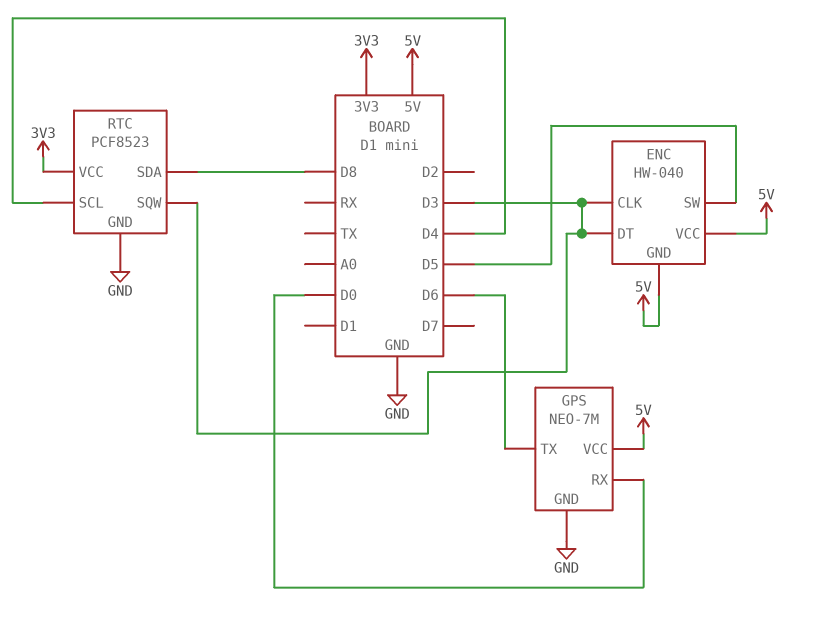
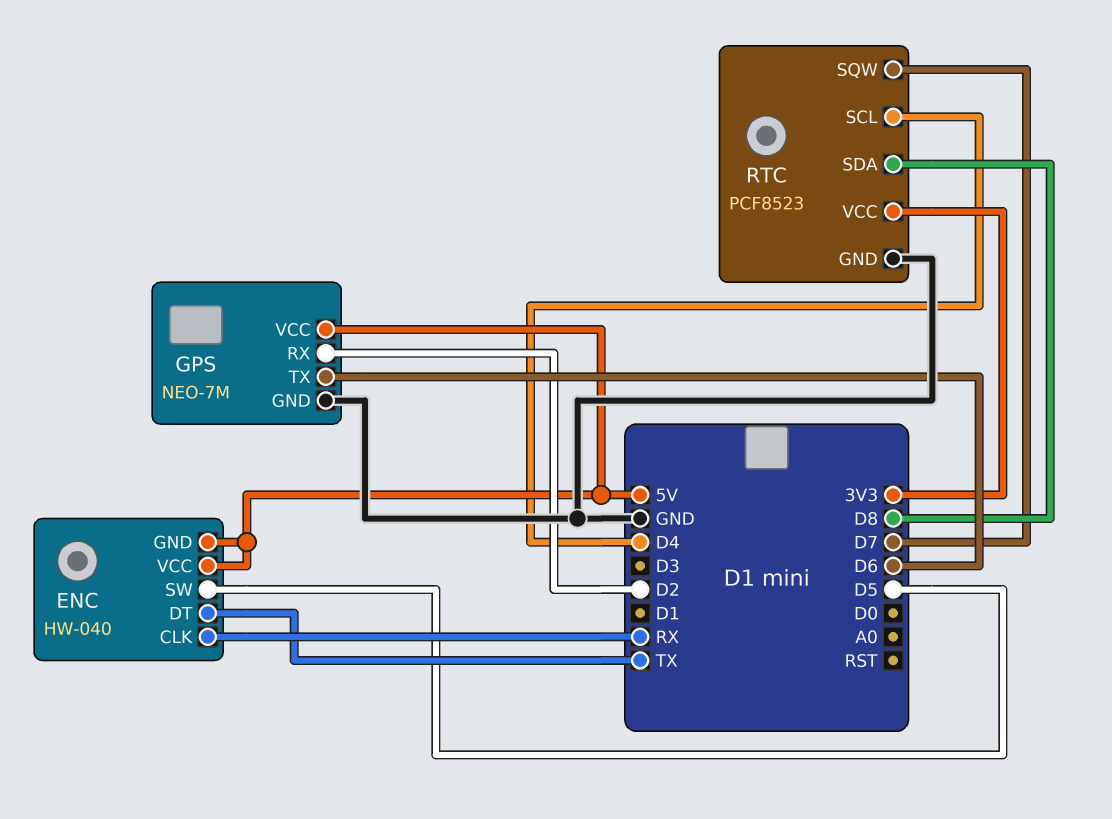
ENC pin CLK: D3 -> RX
ENC pin DT: D3 -> TX
GPS pin RX: D0 -> D2
RTC pin SQW: D3 -> D7

